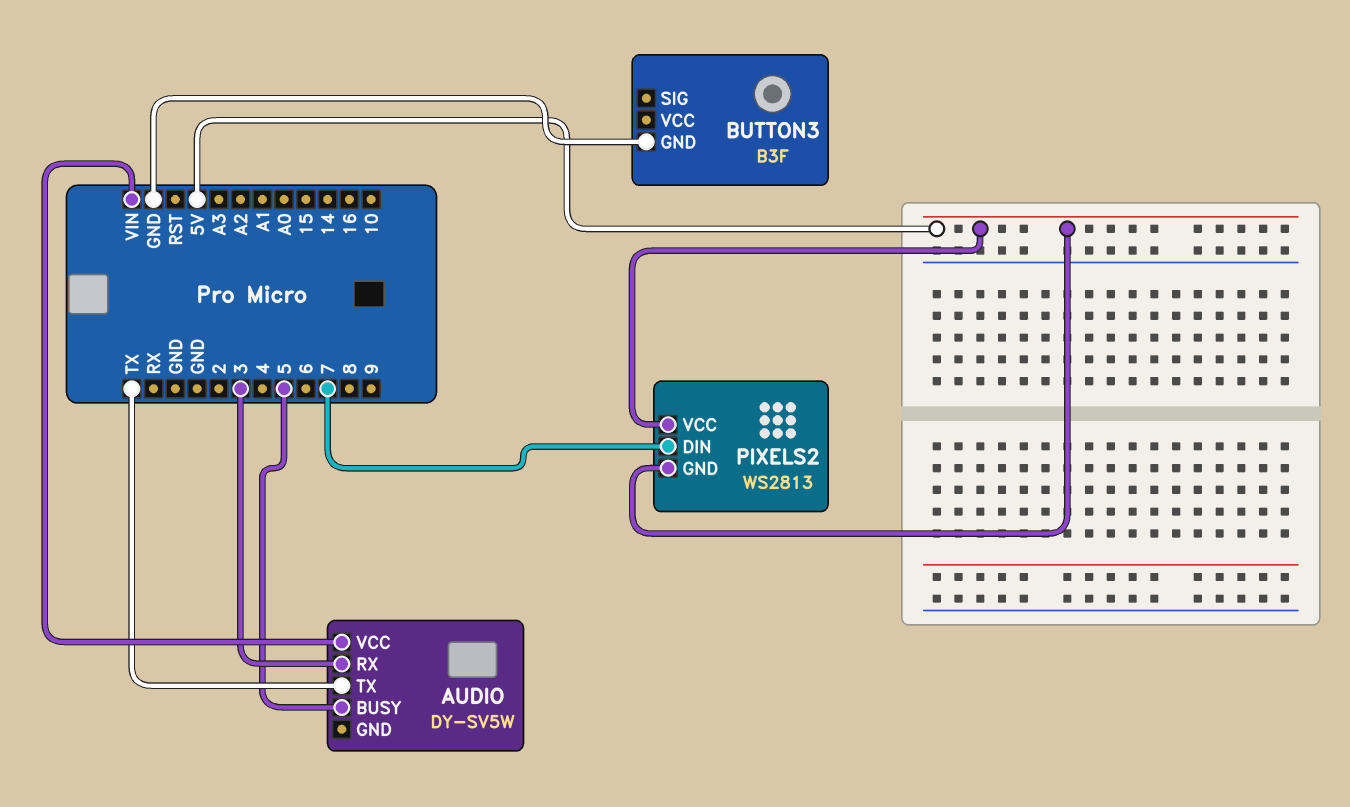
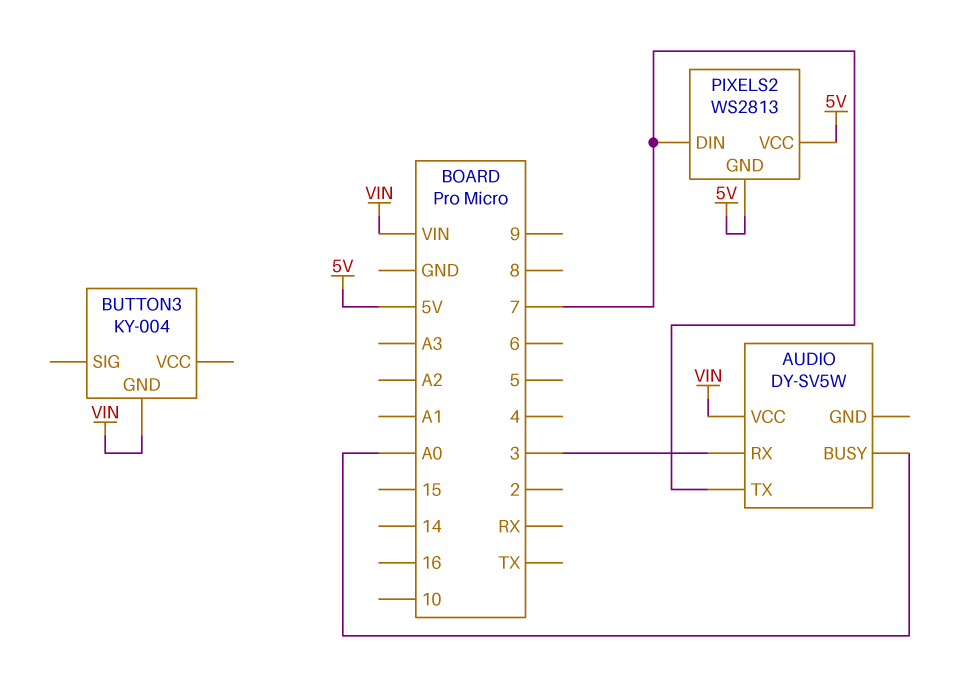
AUDIO pin BUSY: 5 -> A0
AUDIO pin TX: TX -> 7
BUTTON3: B3F -> KY-004
BUTTON3 pin GND: GND -> VIN

